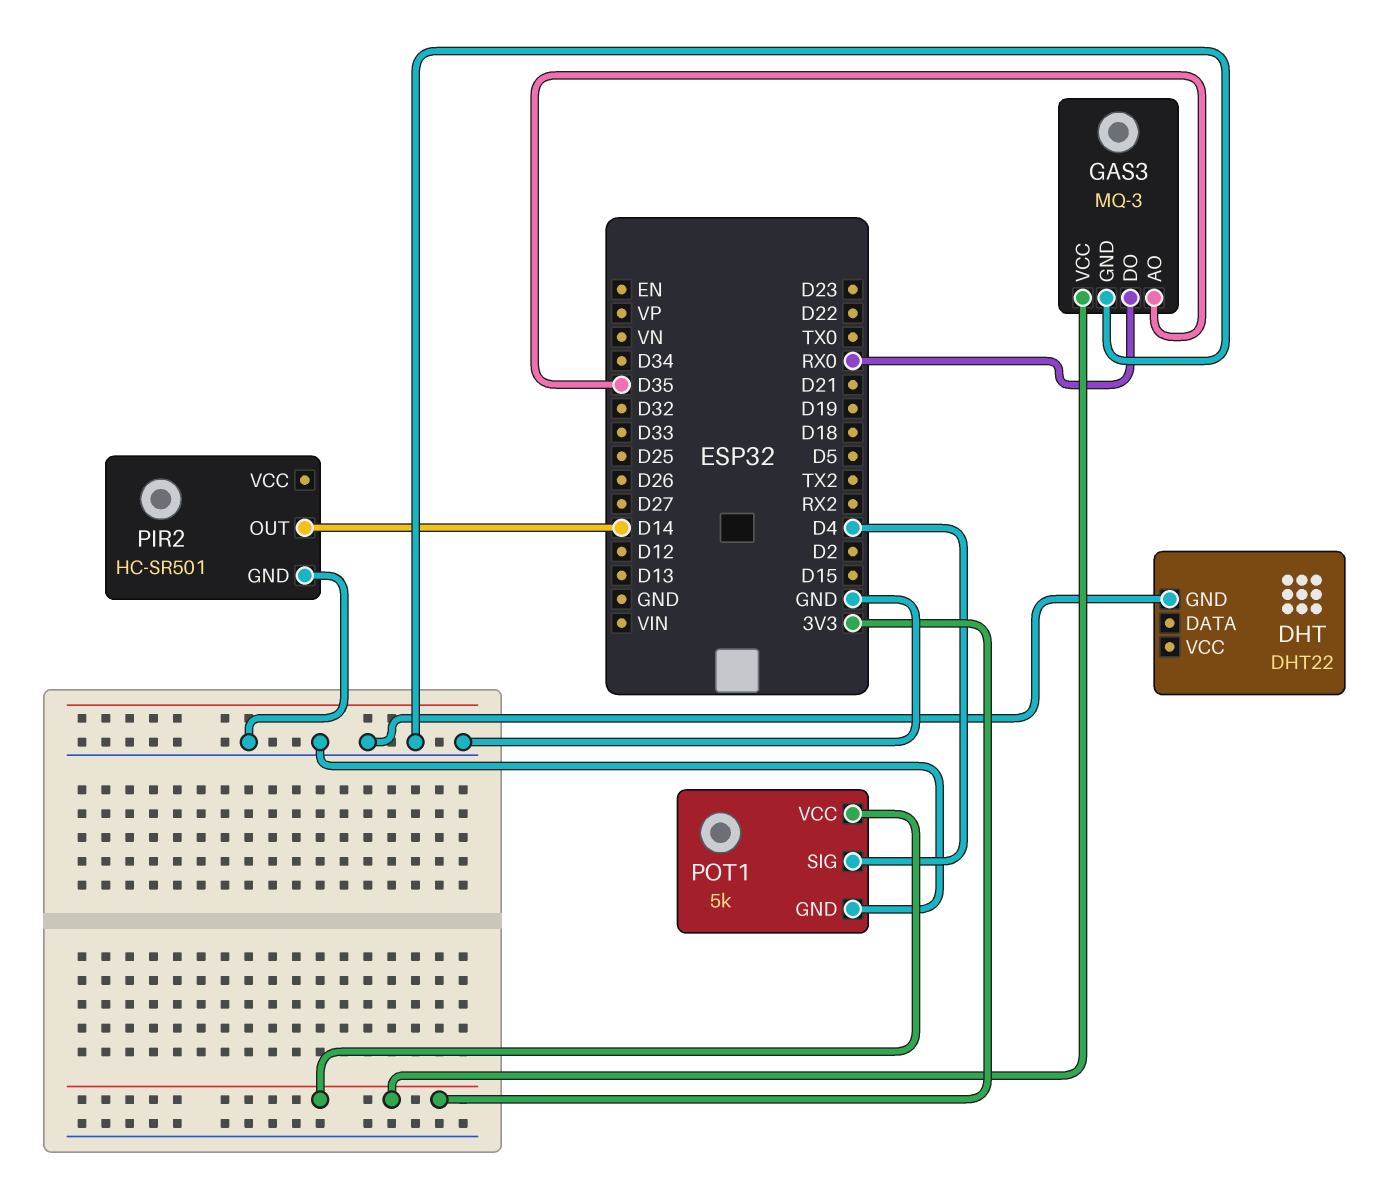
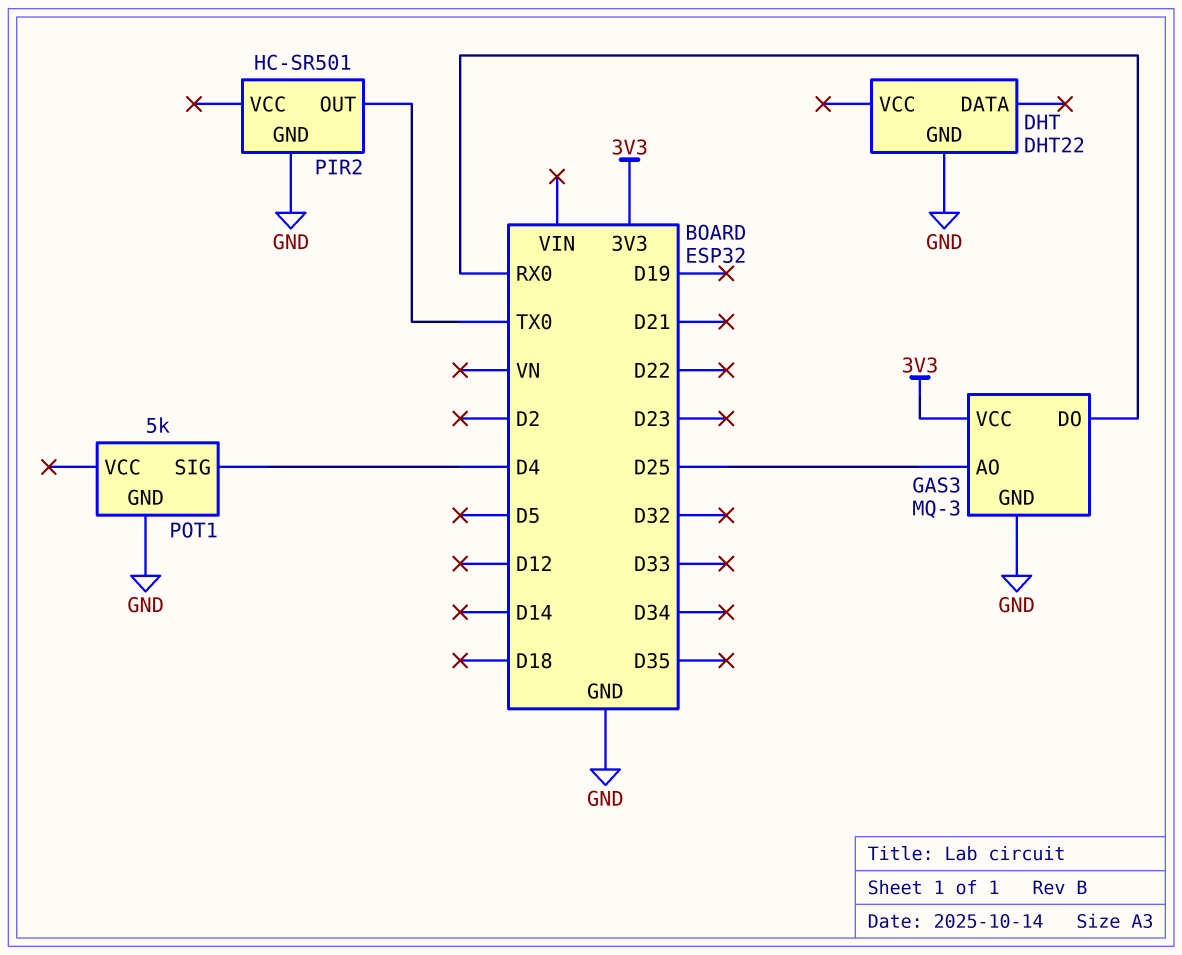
GAS3 pin AO: D35 -> D25
PIR2 pin OUT: D14 -> TX0
POT1 pin VCC: 3V3 -> none

